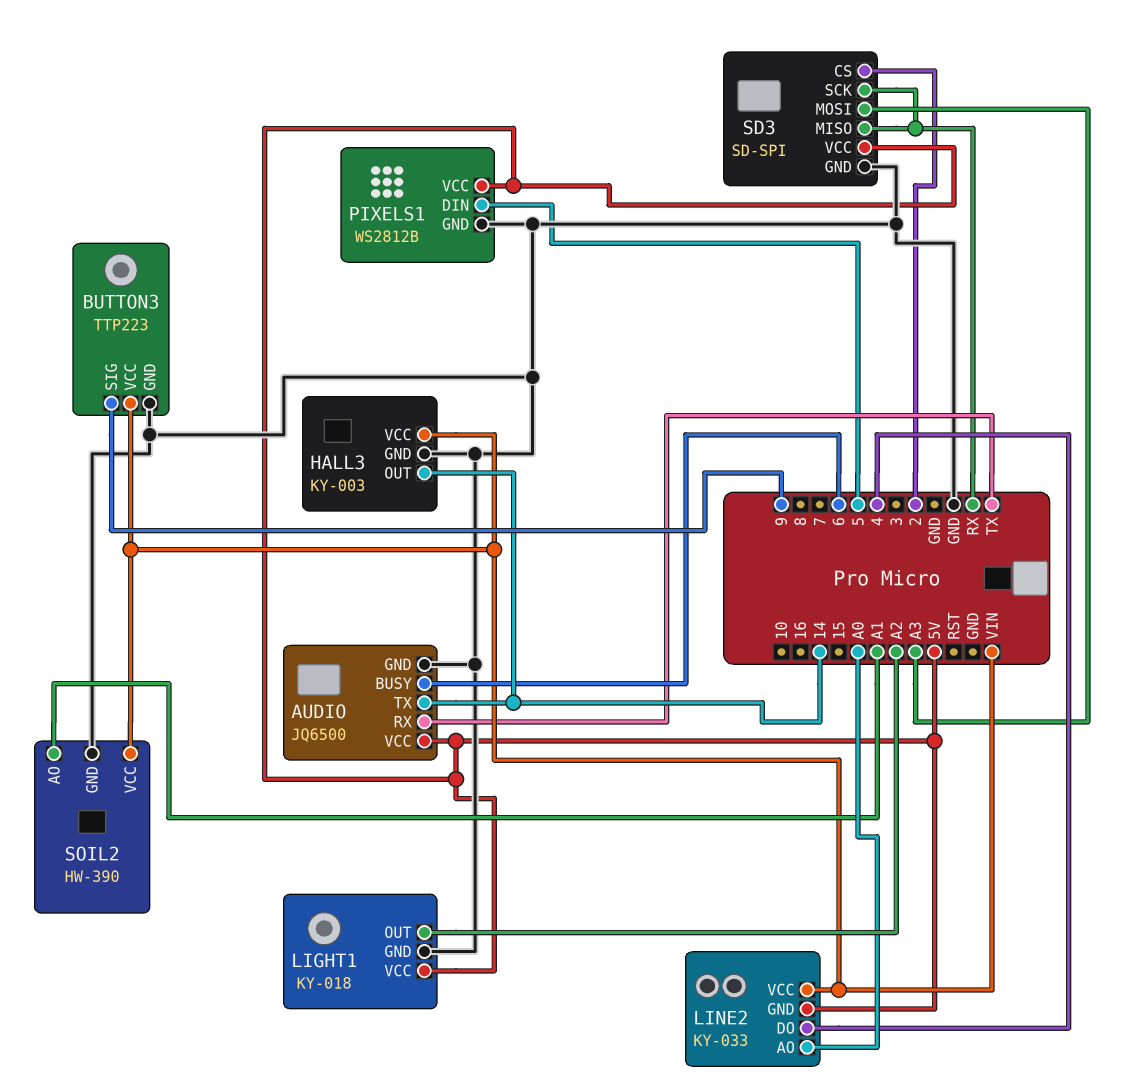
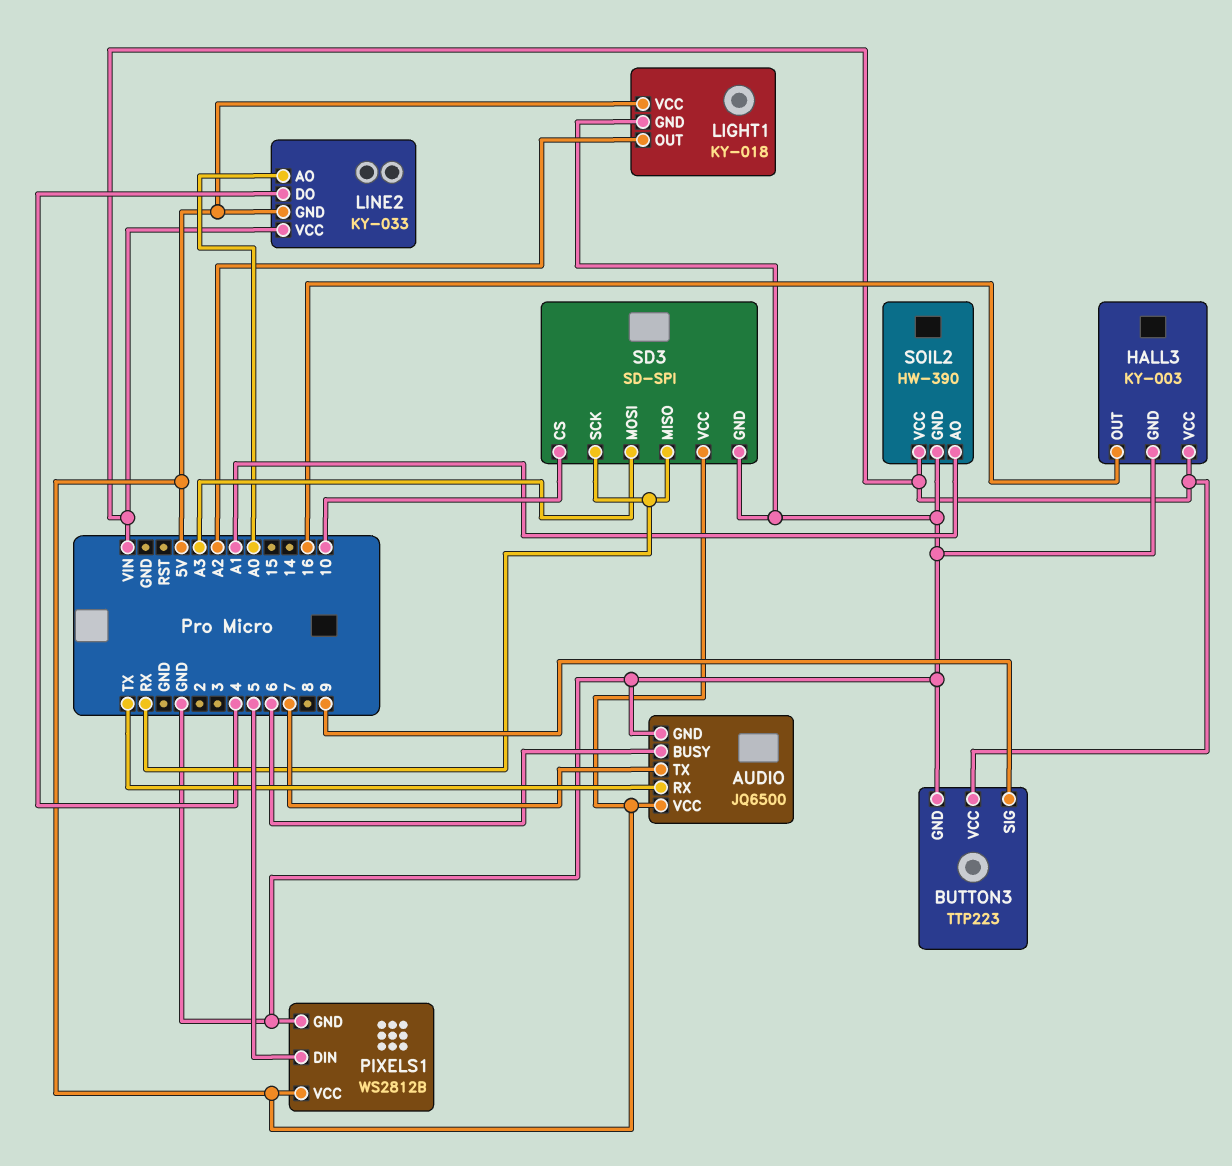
AUDIO pin TX: 14 -> 7
HALL3 pin OUT: 14 -> 16
SD3 pin CS: 2 -> 10

